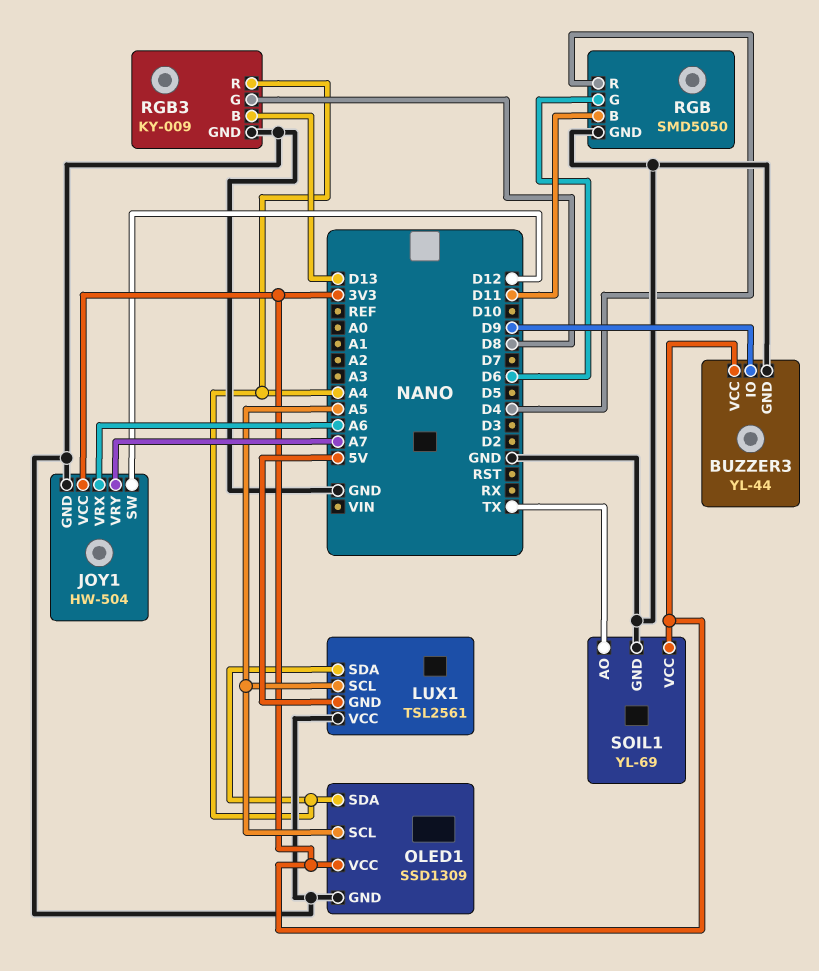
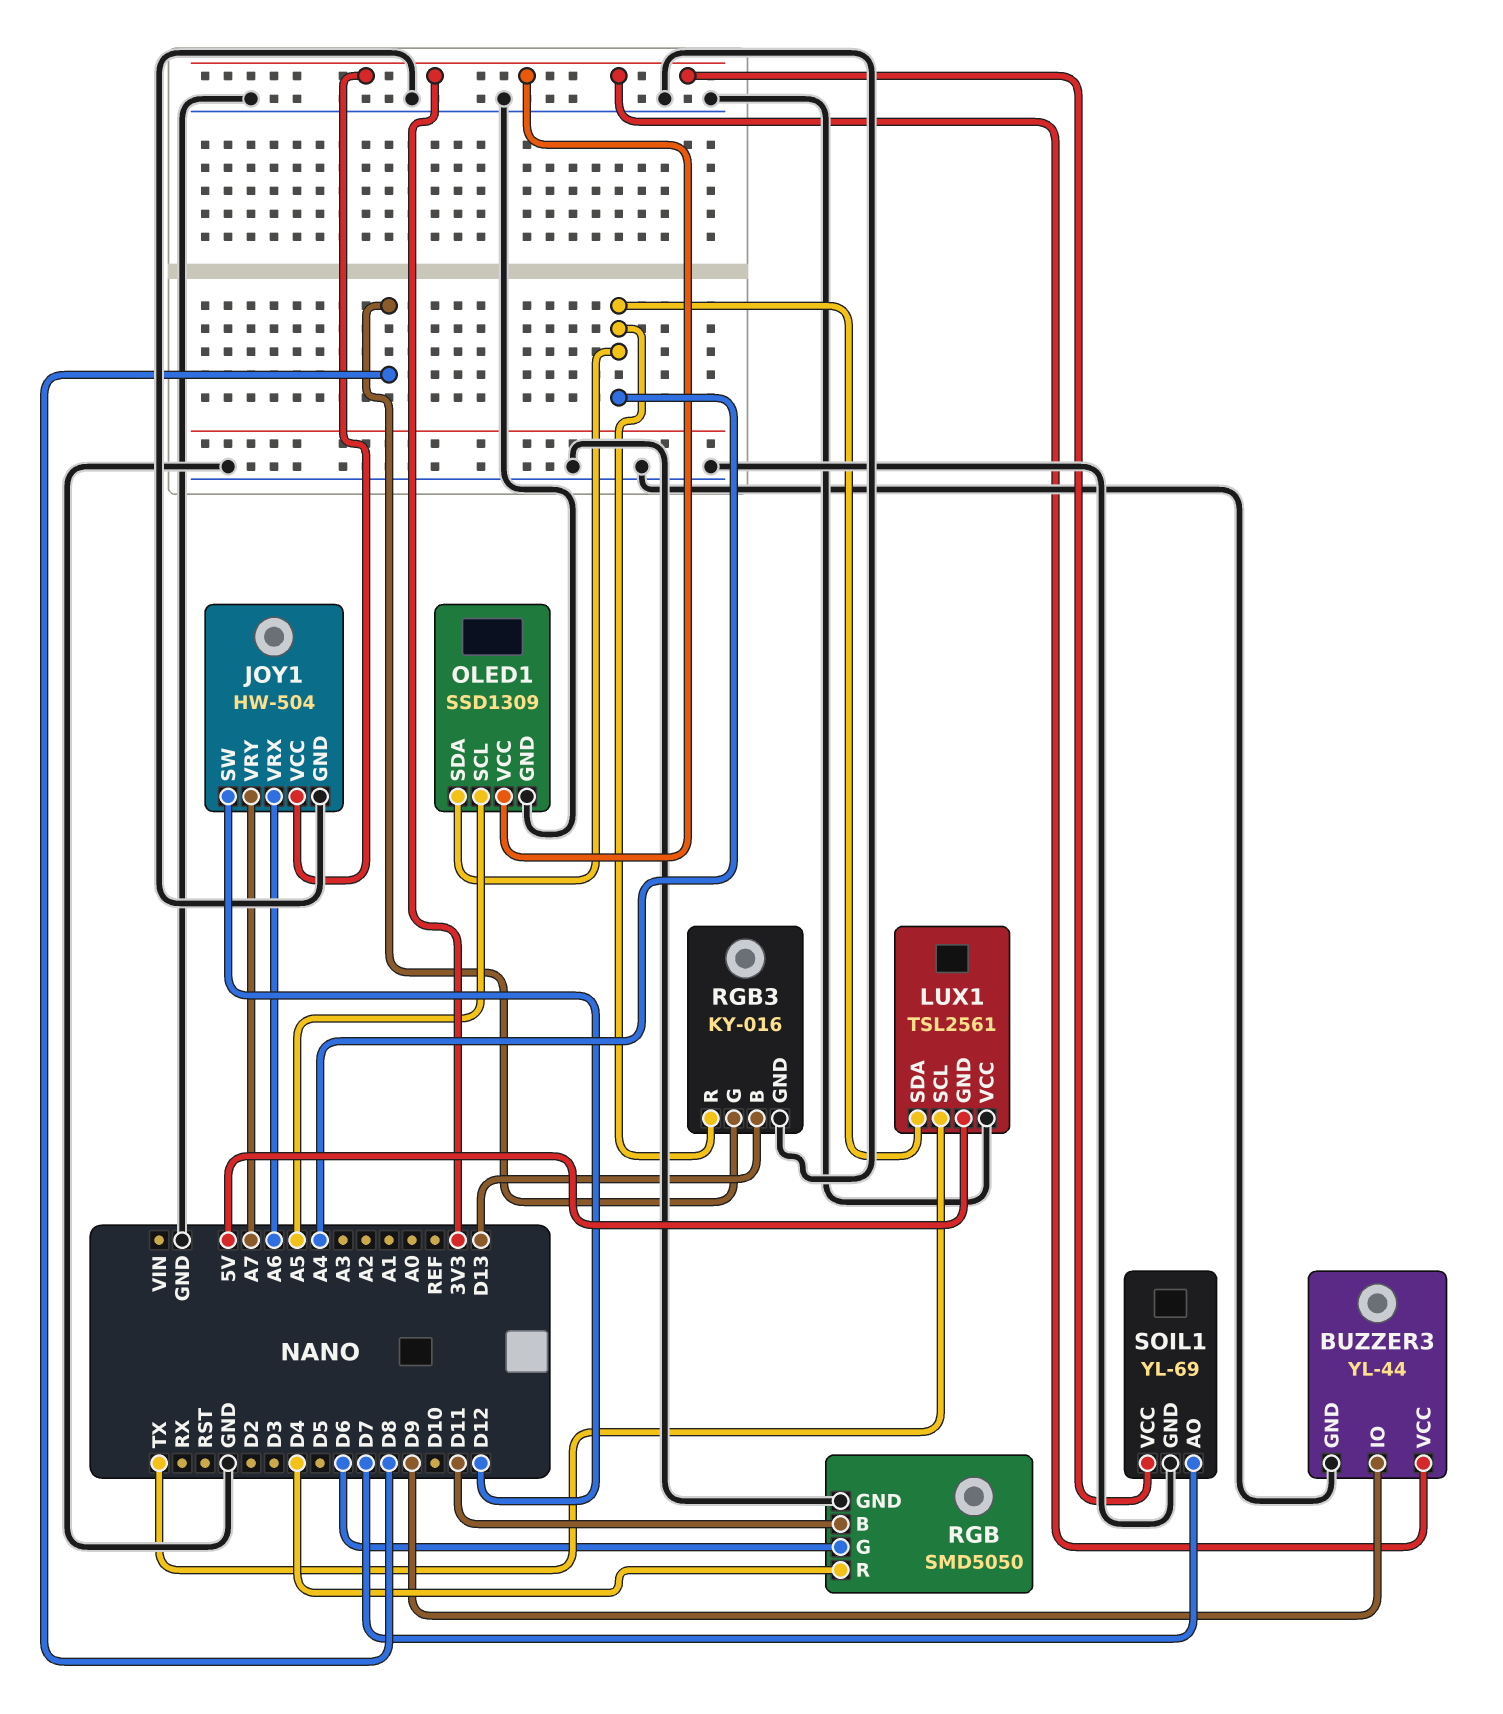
LUX1 pin SCL: A5 -> TX
RGB3: KY-009 -> KY-016
SOIL1 pin AO: TX -> D7

